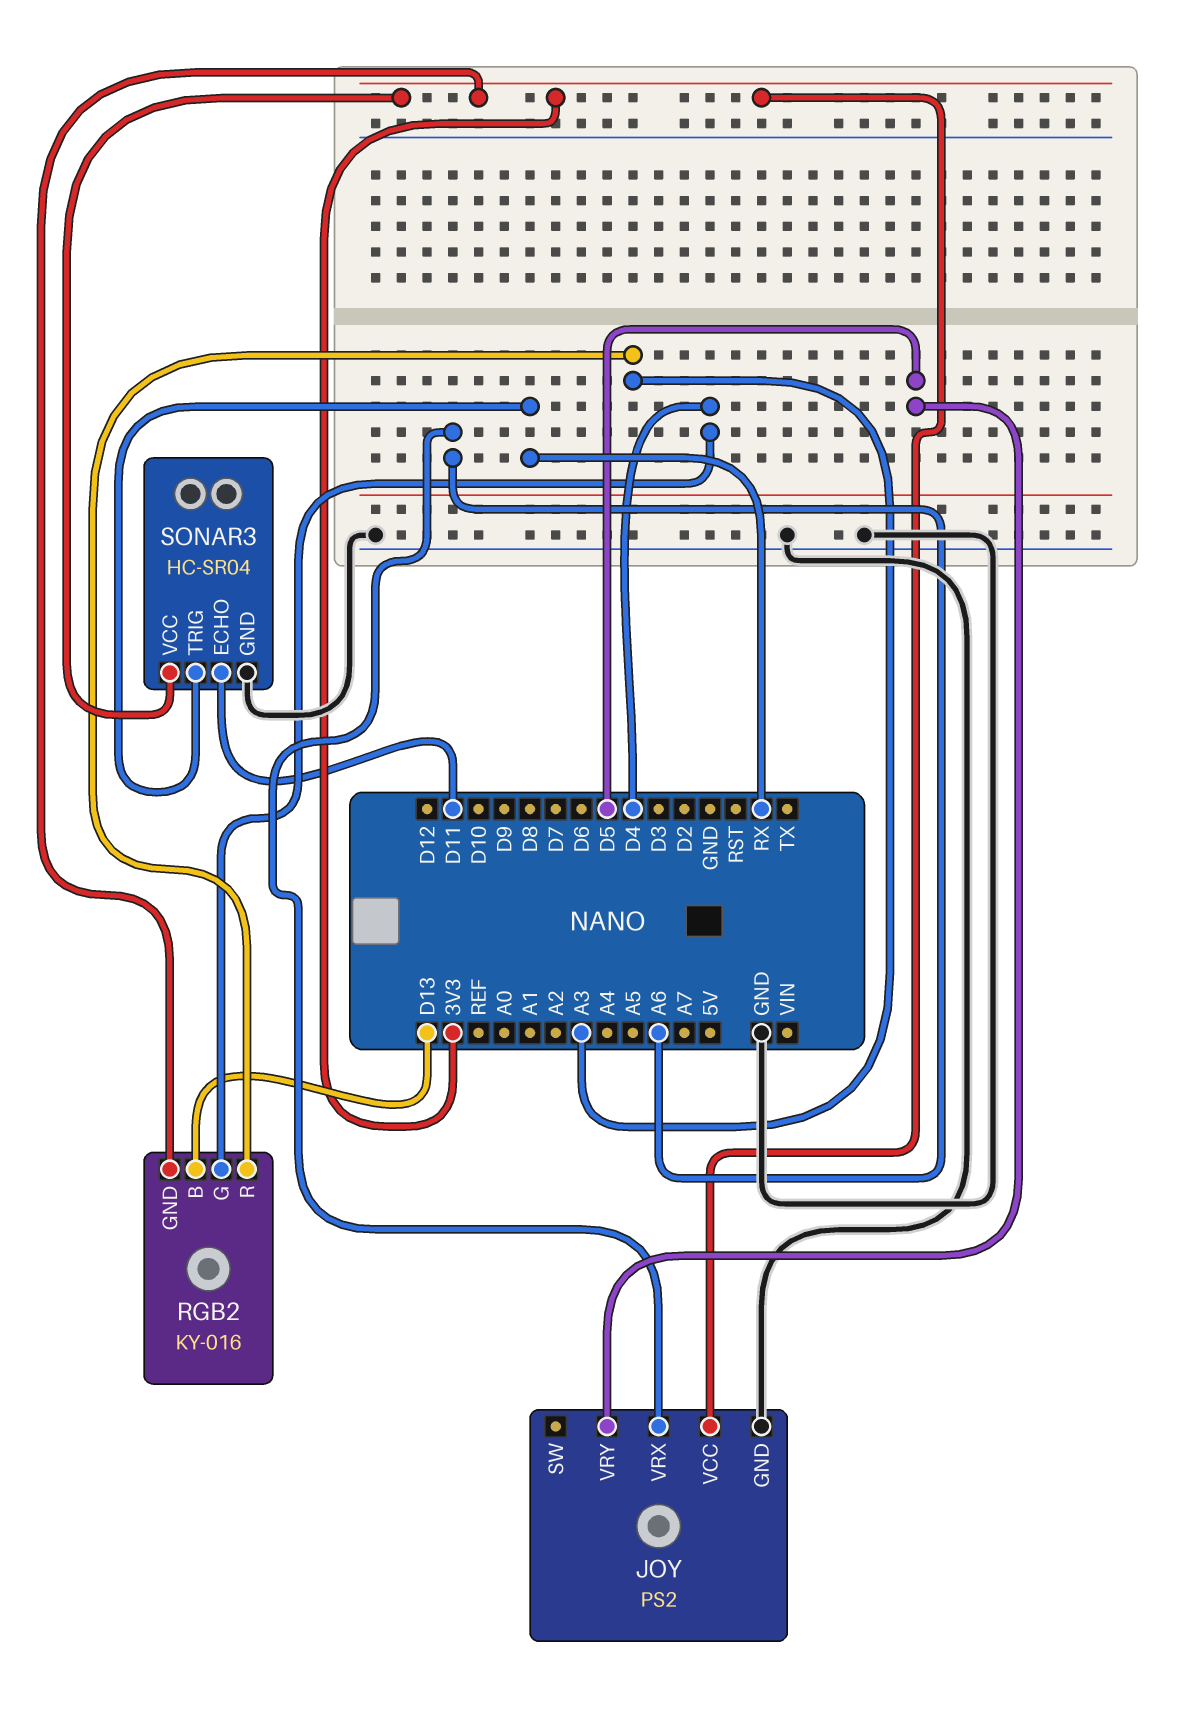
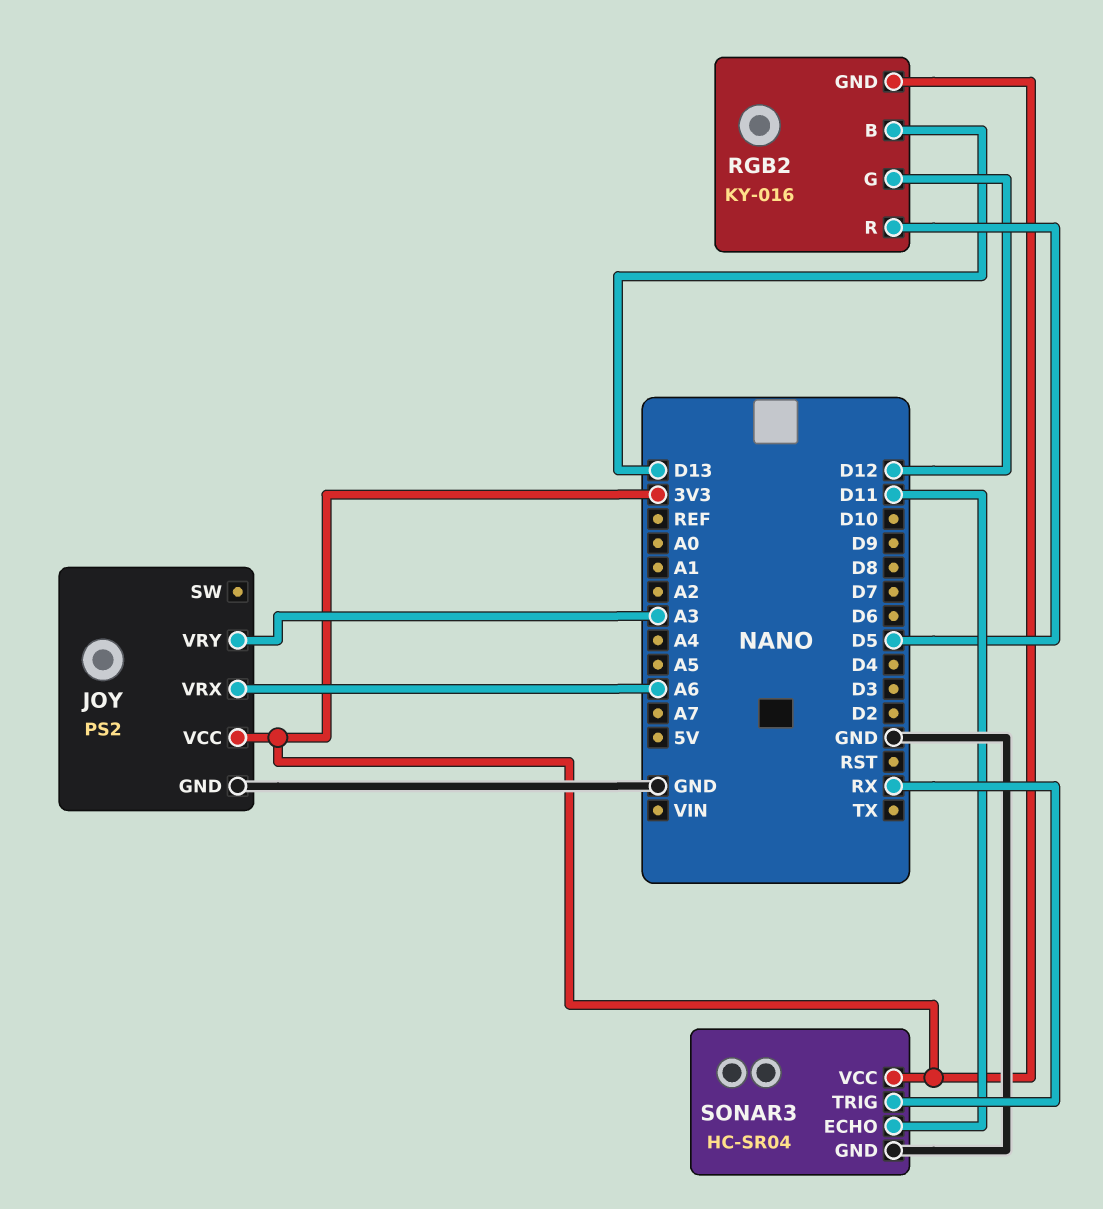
JOY pin VRY: D5 -> A3
RGB2 pin G: D4 -> D12
RGB2 pin R: A3 -> D5

